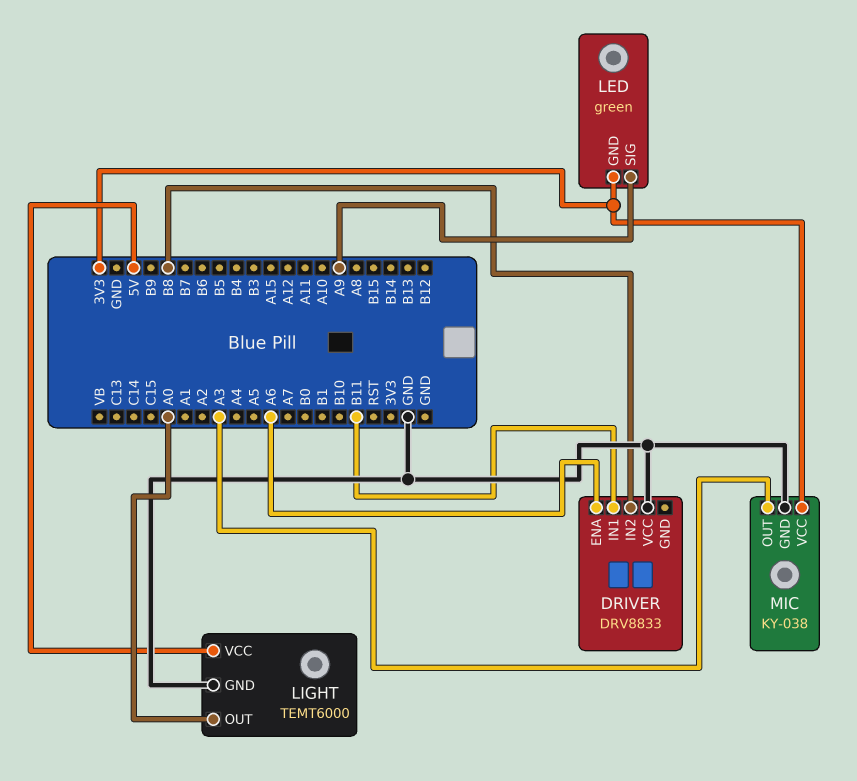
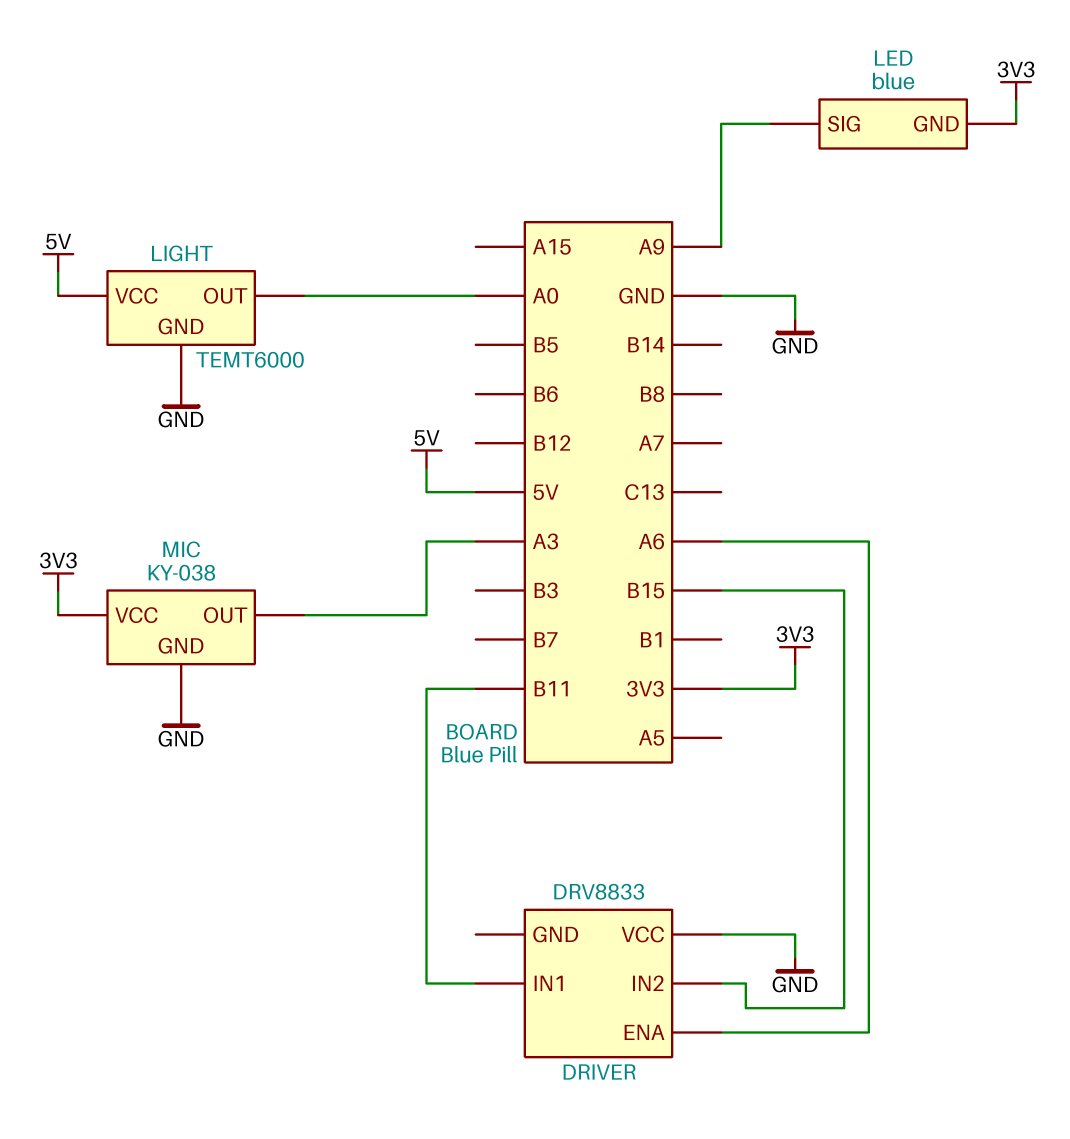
DRIVER pin IN2: B8 -> B15
LED: green -> blue

